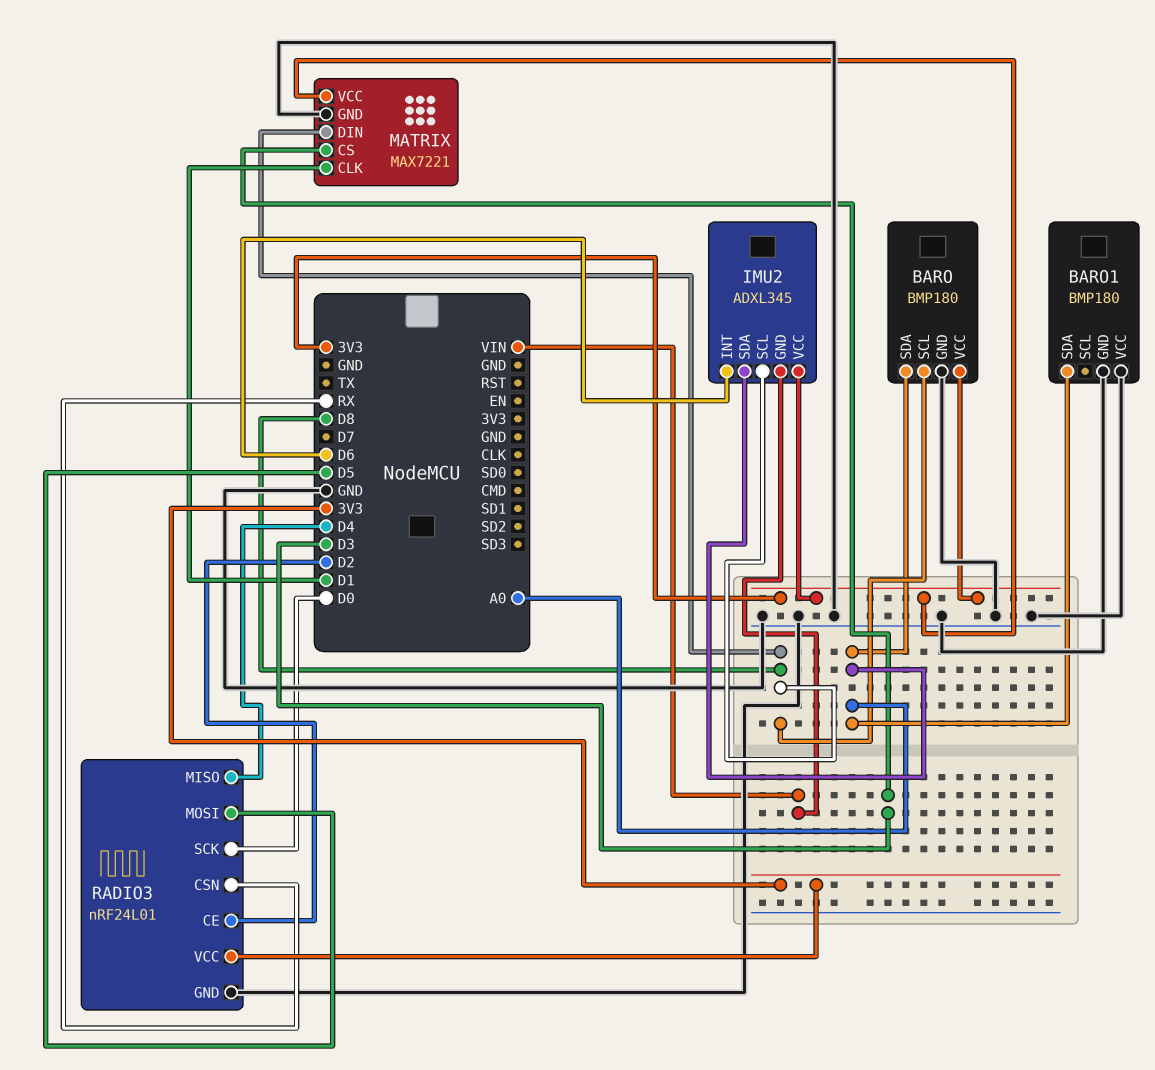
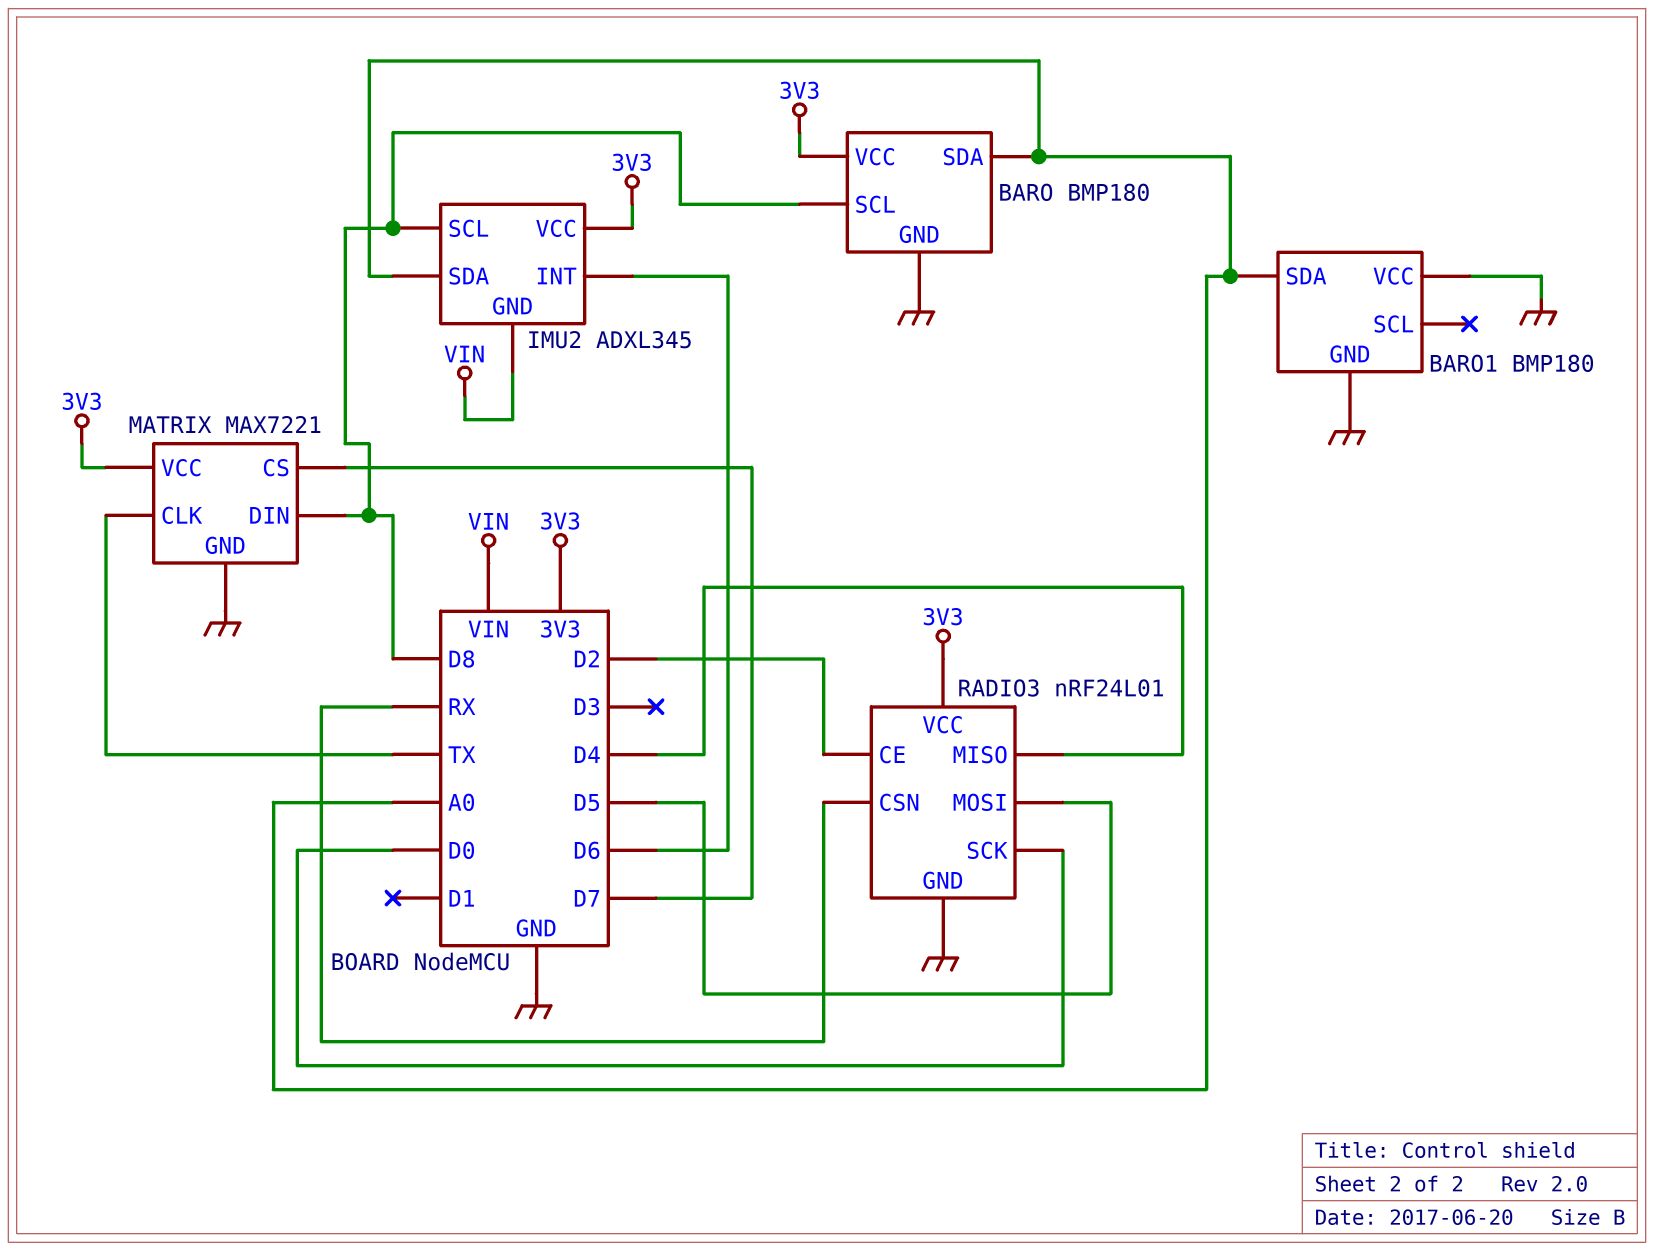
MATRIX pin CLK: D1 -> TX
MATRIX pin CS: D3 -> D7

